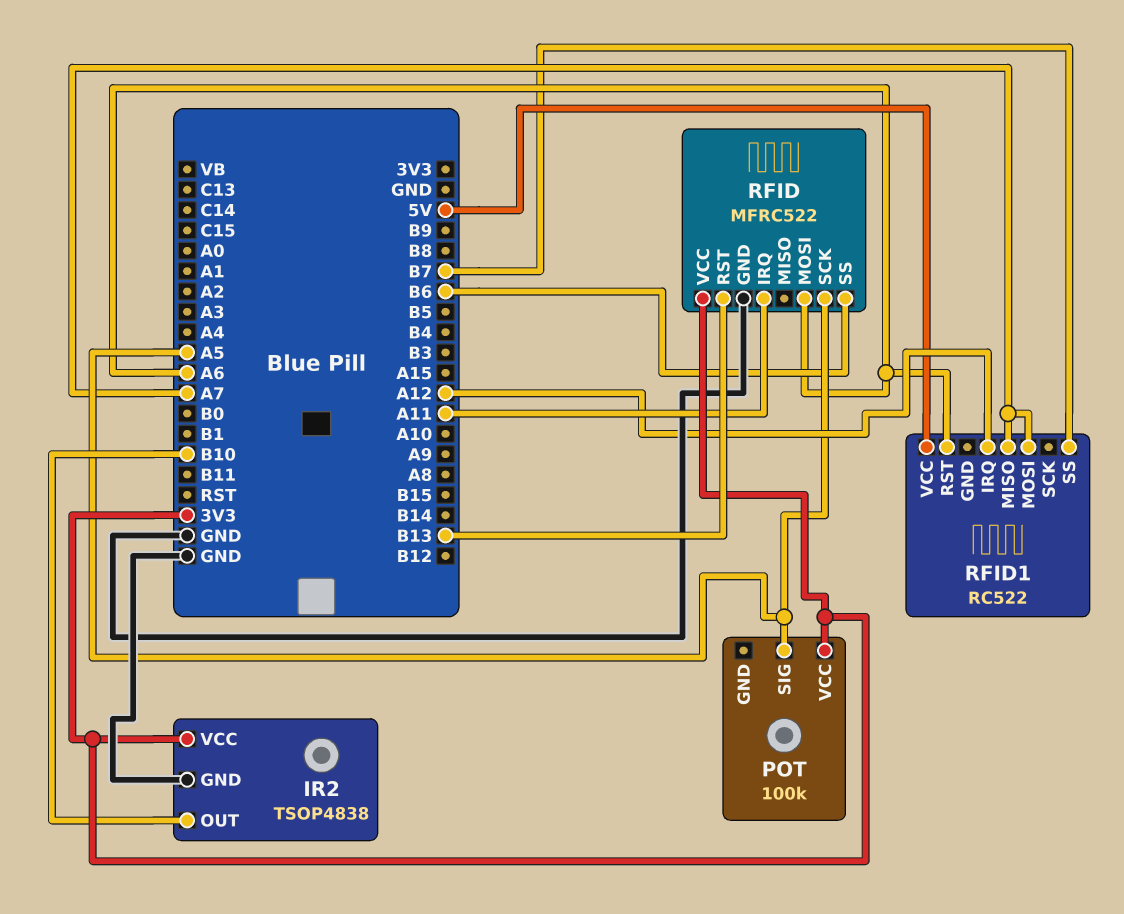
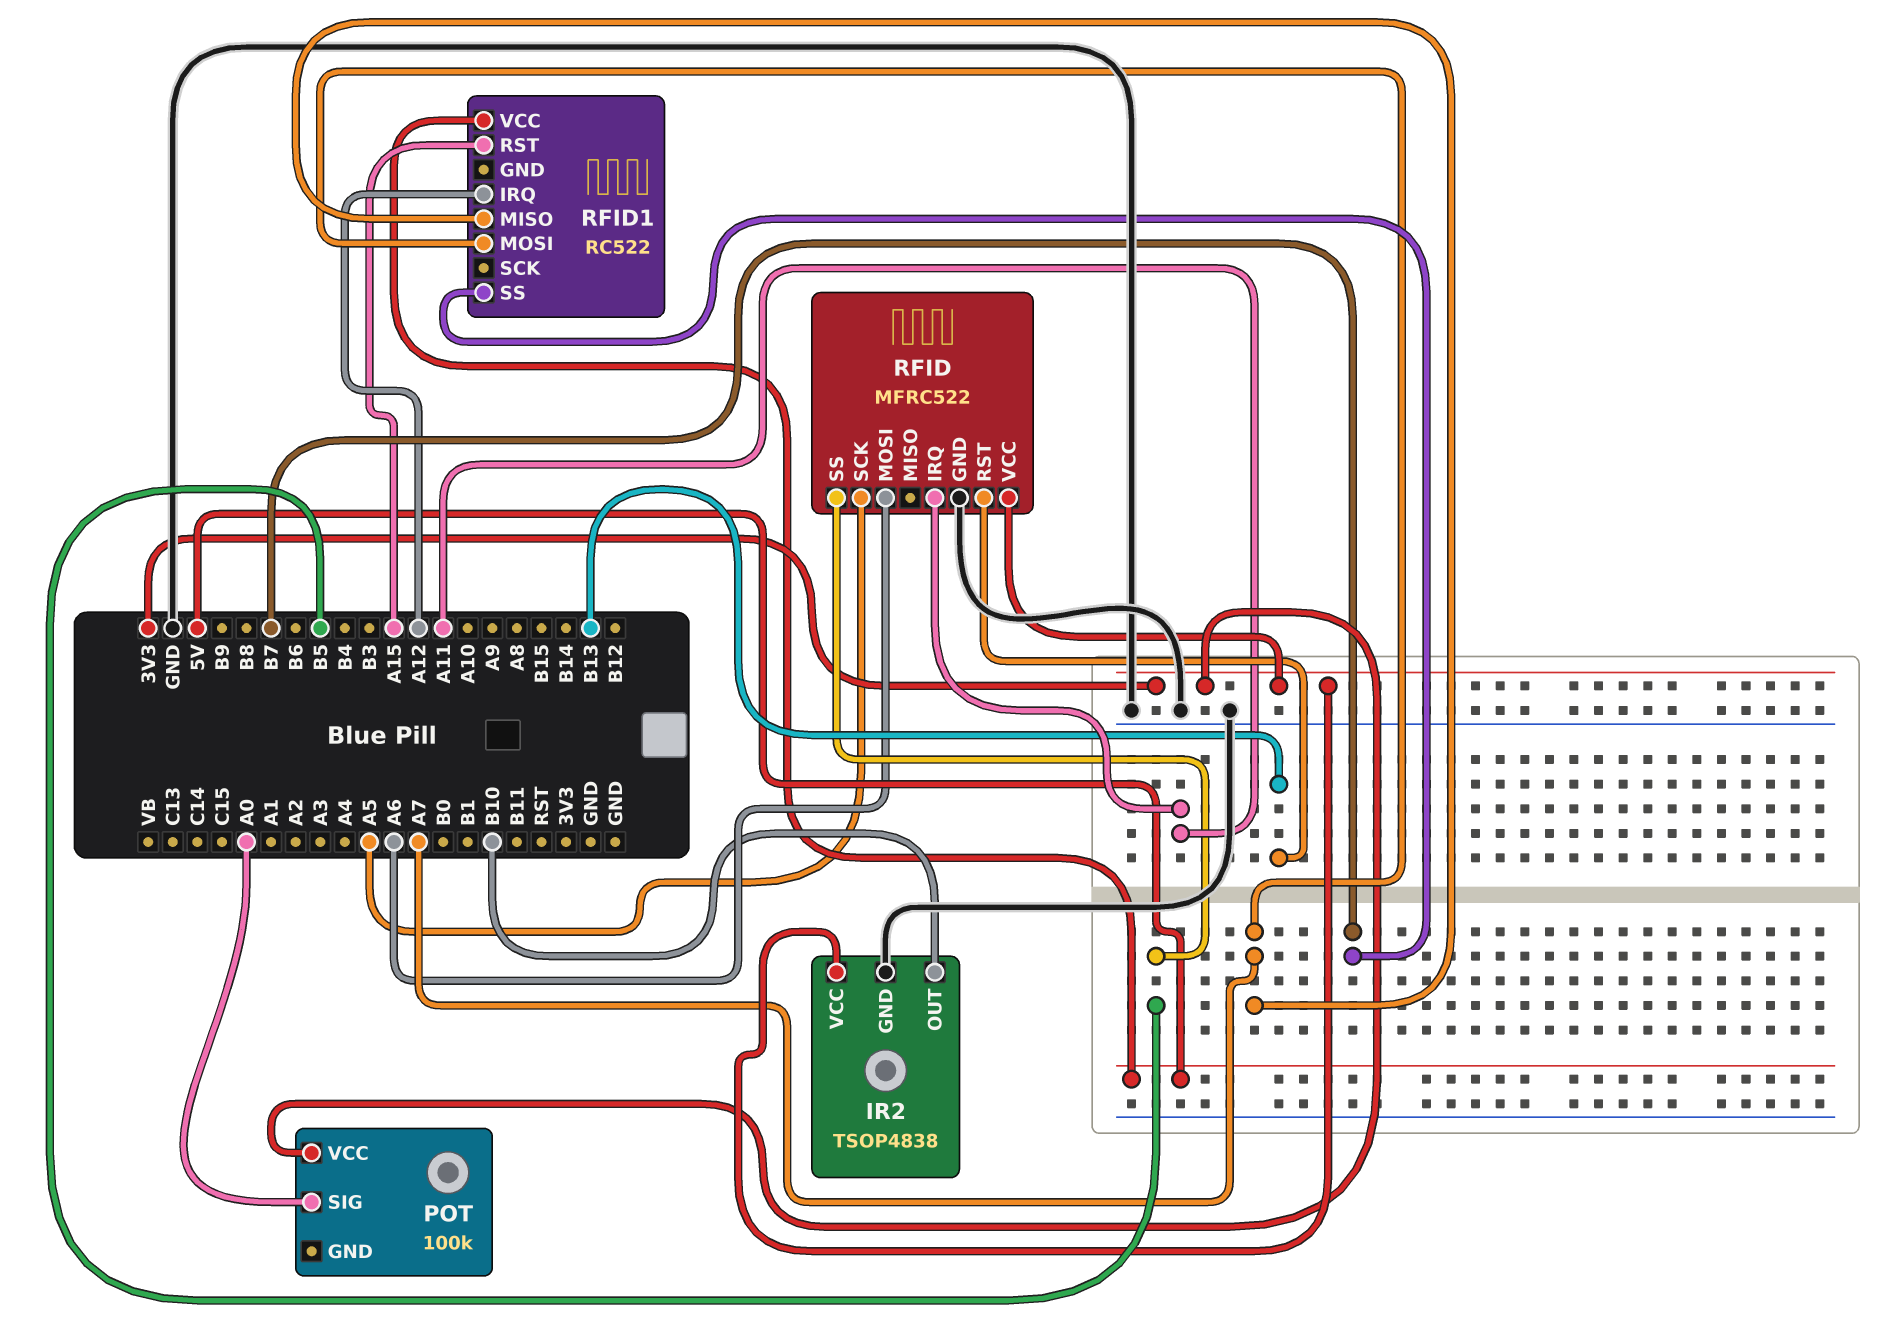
POT pin SIG: A5 -> A0
RFID pin SS: B6 -> B5
RFID1 pin RST: A6 -> A15

